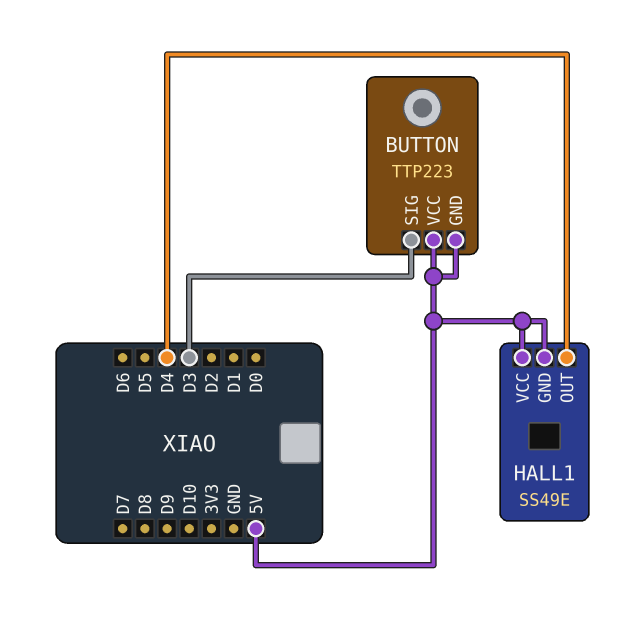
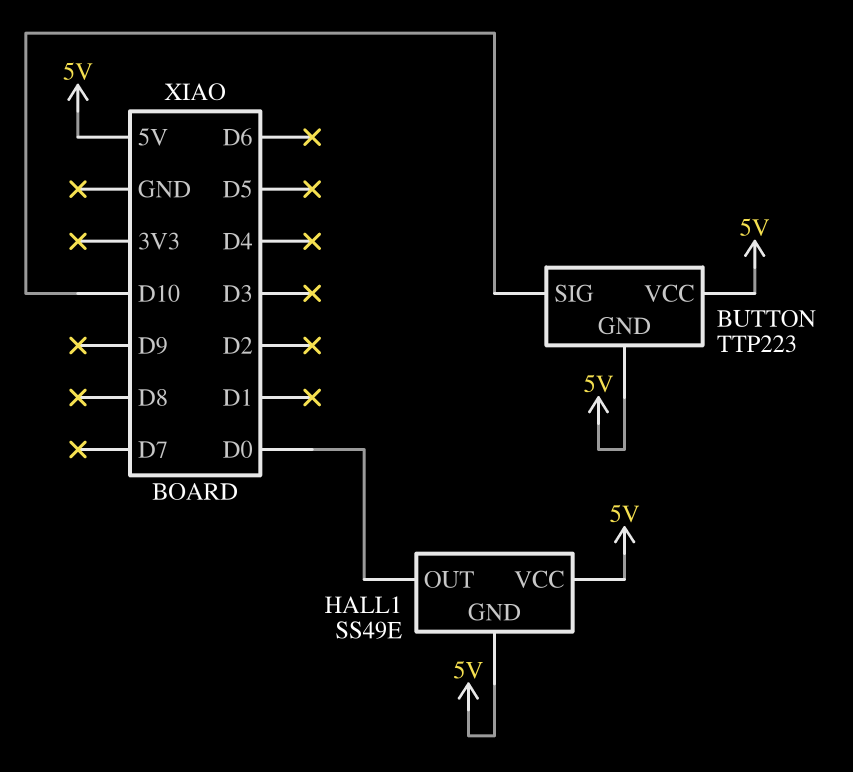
BUTTON pin SIG: D3 -> D10
HALL1 pin OUT: D4 -> D0

